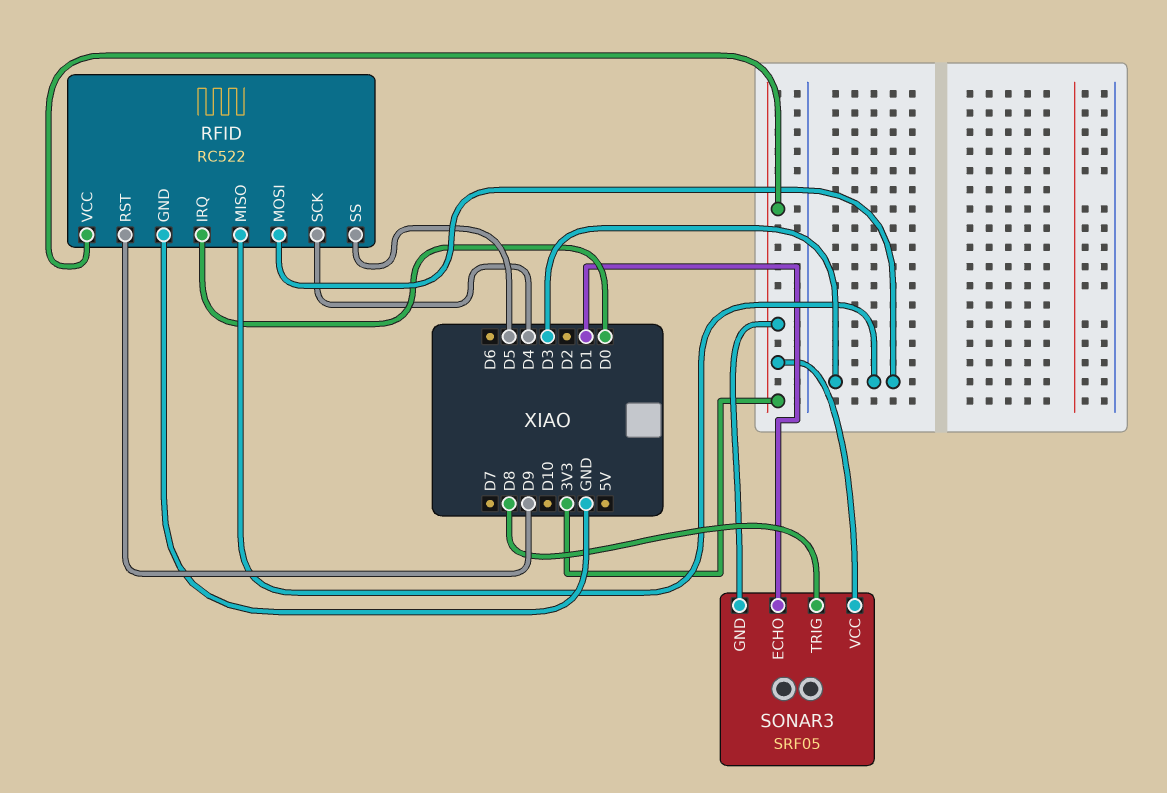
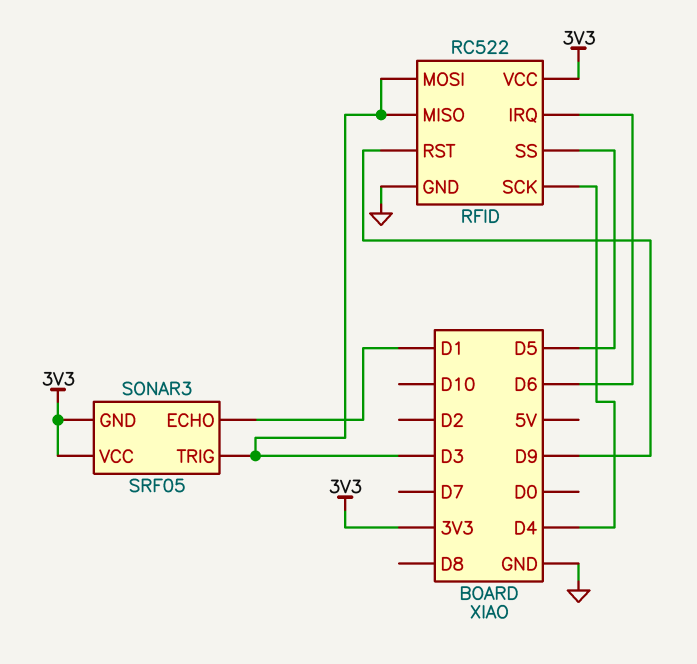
RFID pin IRQ: D0 -> D6
SONAR3 pin TRIG: D8 -> D3

